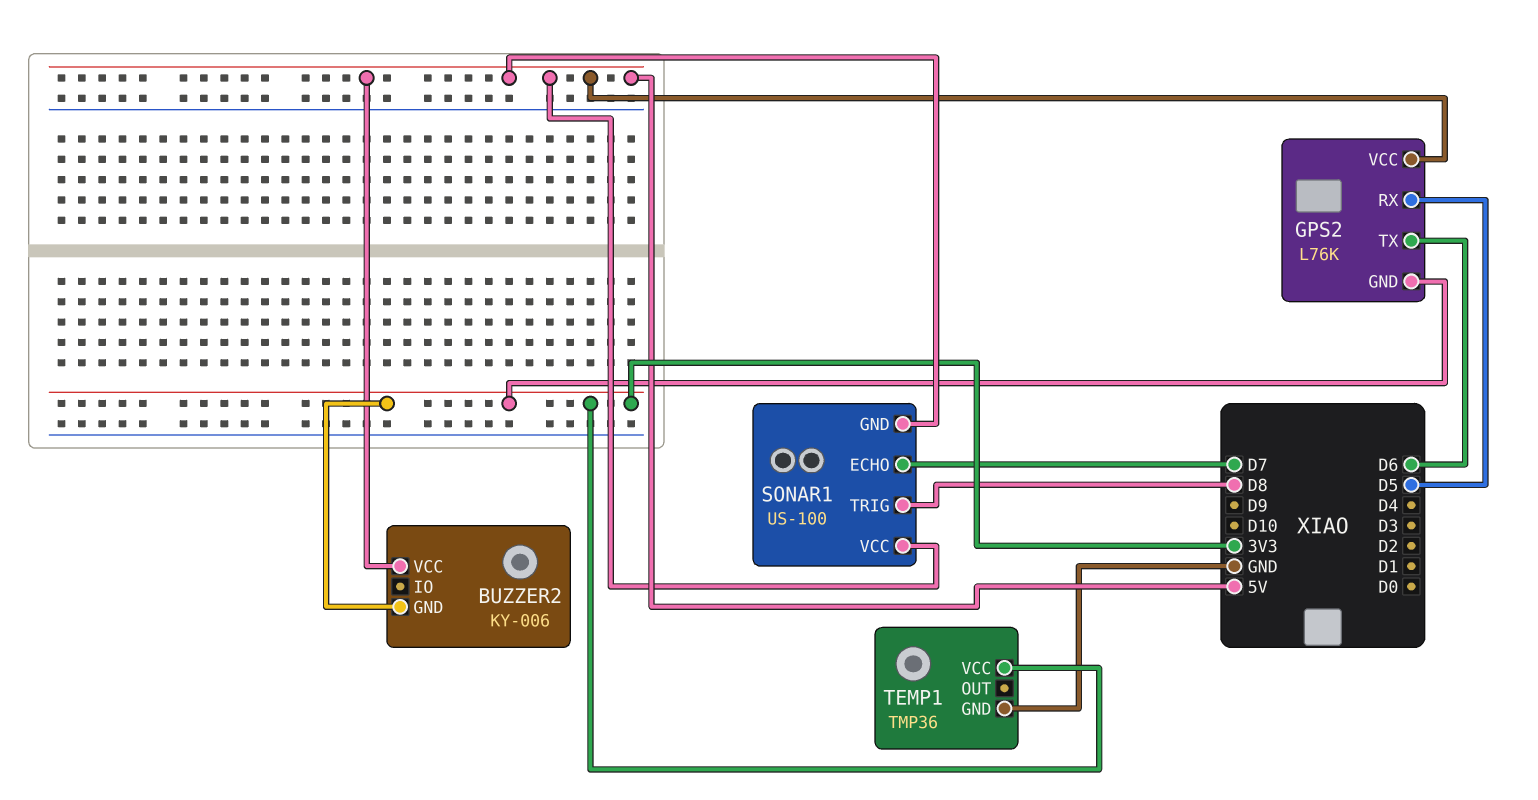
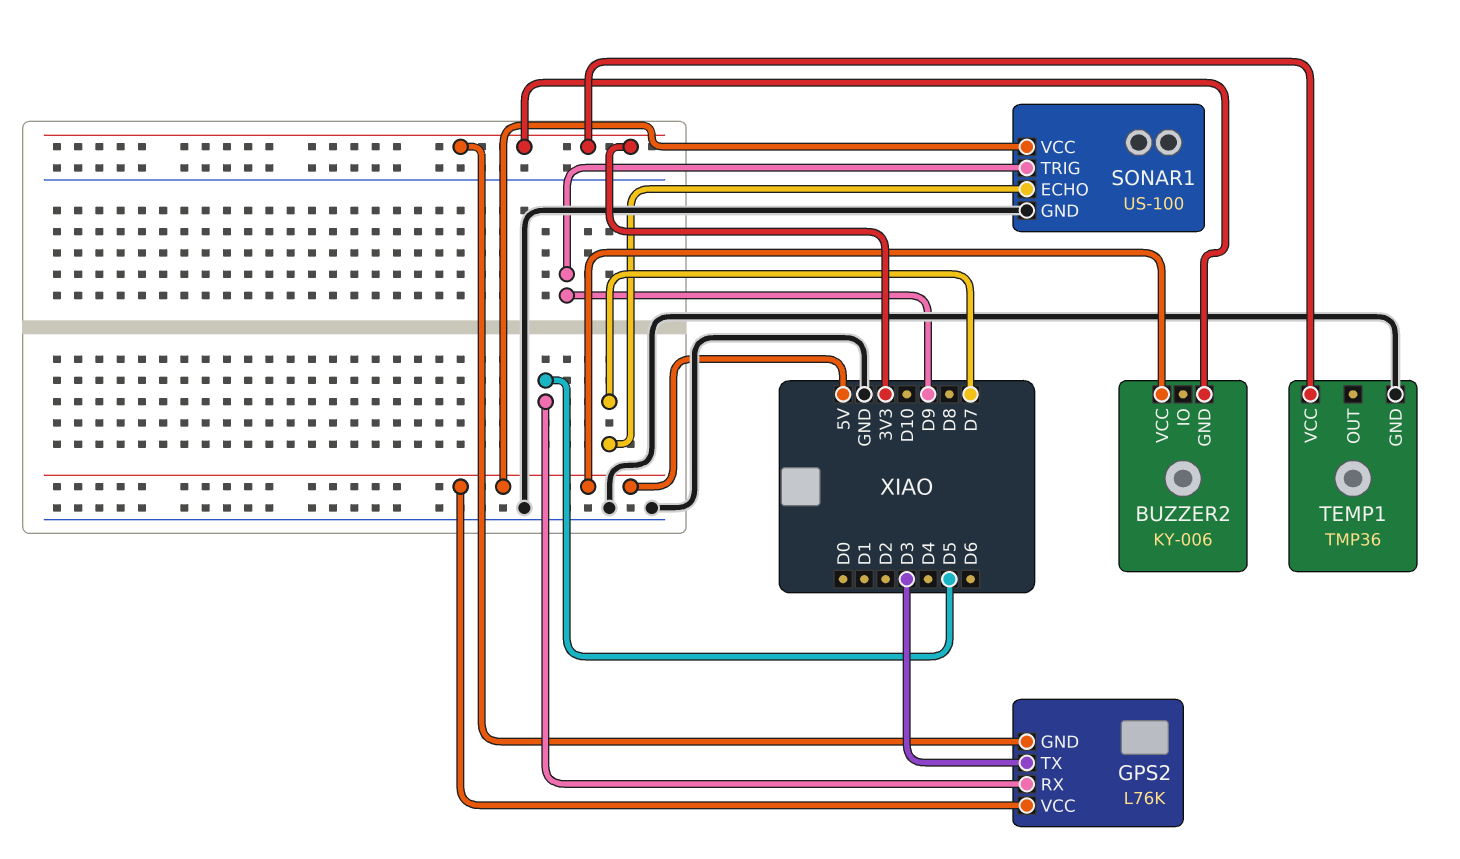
GPS2 pin TX: D6 -> D3
SONAR1 pin GND: 5V -> GND
SONAR1 pin TRIG: D8 -> D9

